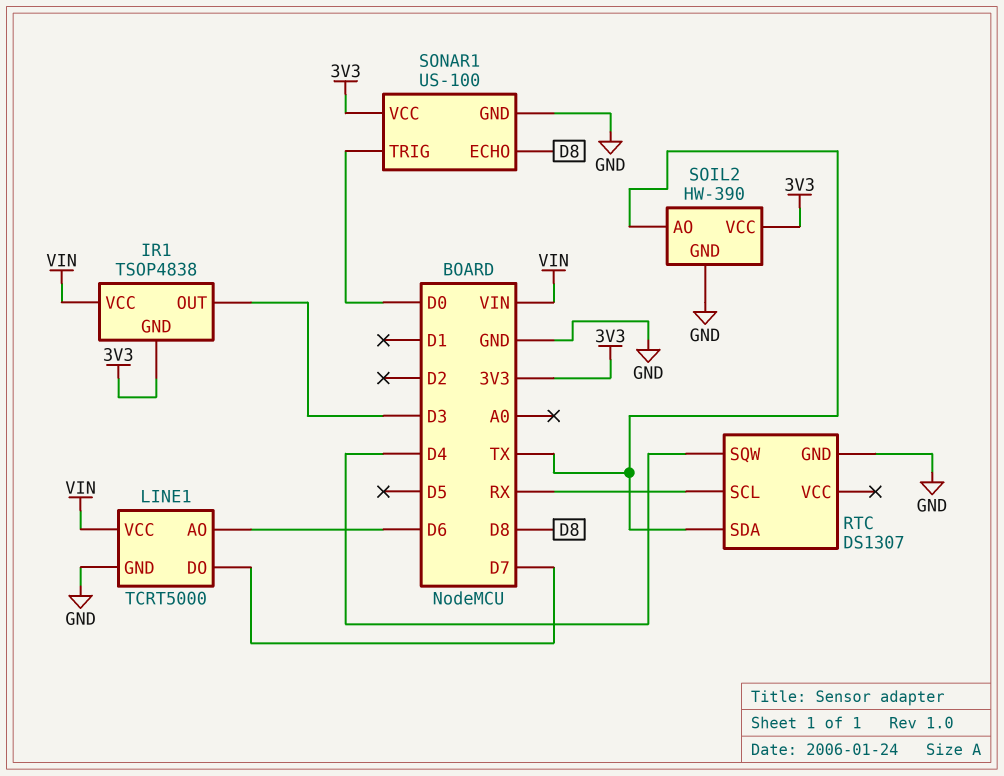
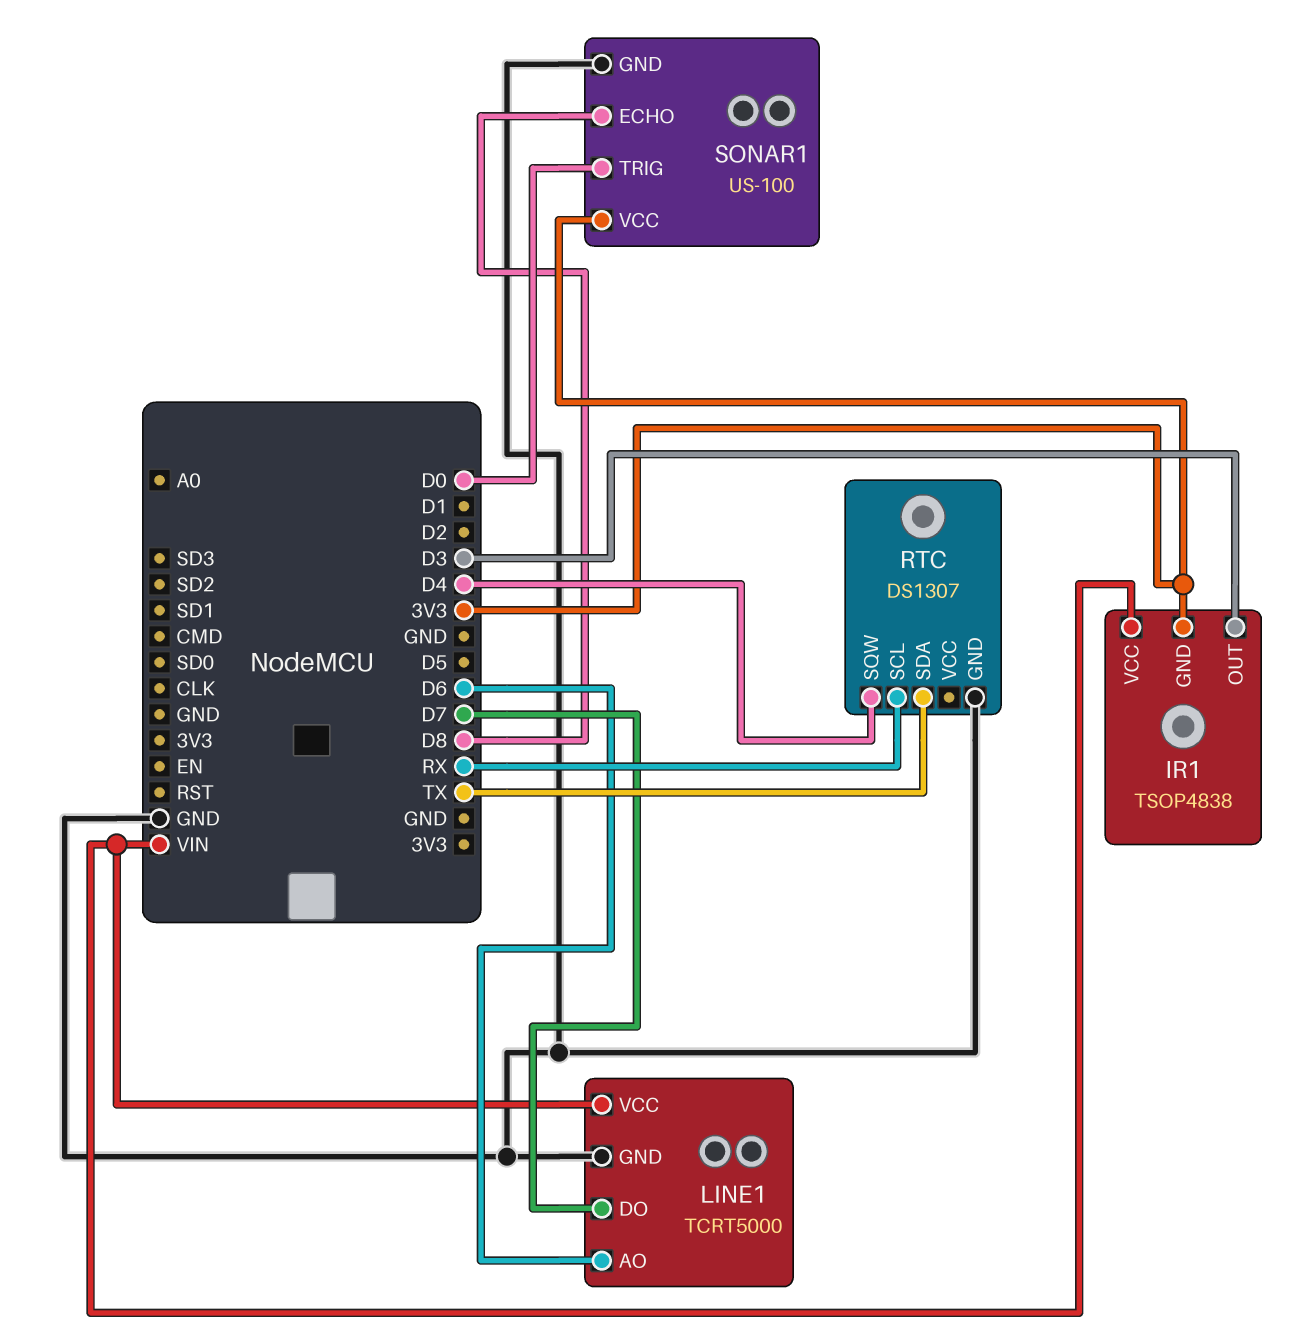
SOIL2: HW-390 -> none
SOIL2 pin AO: TX -> none
SOIL2 pin GND: GND -> none
SOIL2 pin VCC: 3V3 -> none

